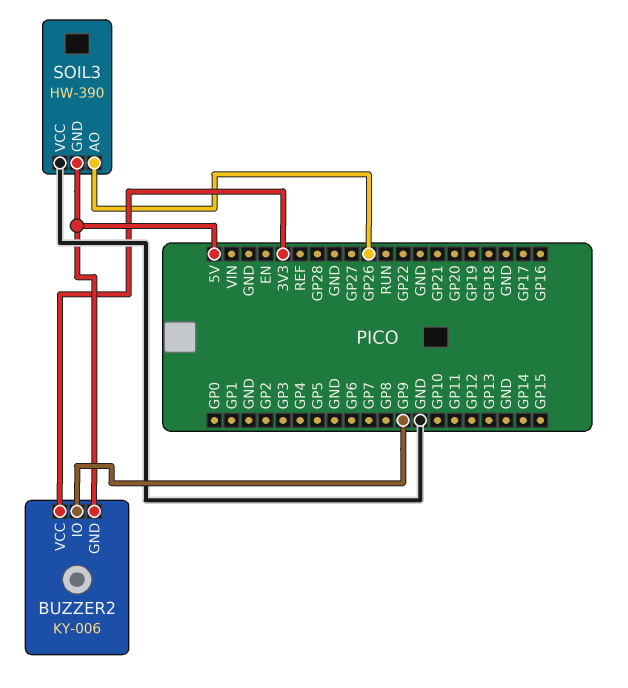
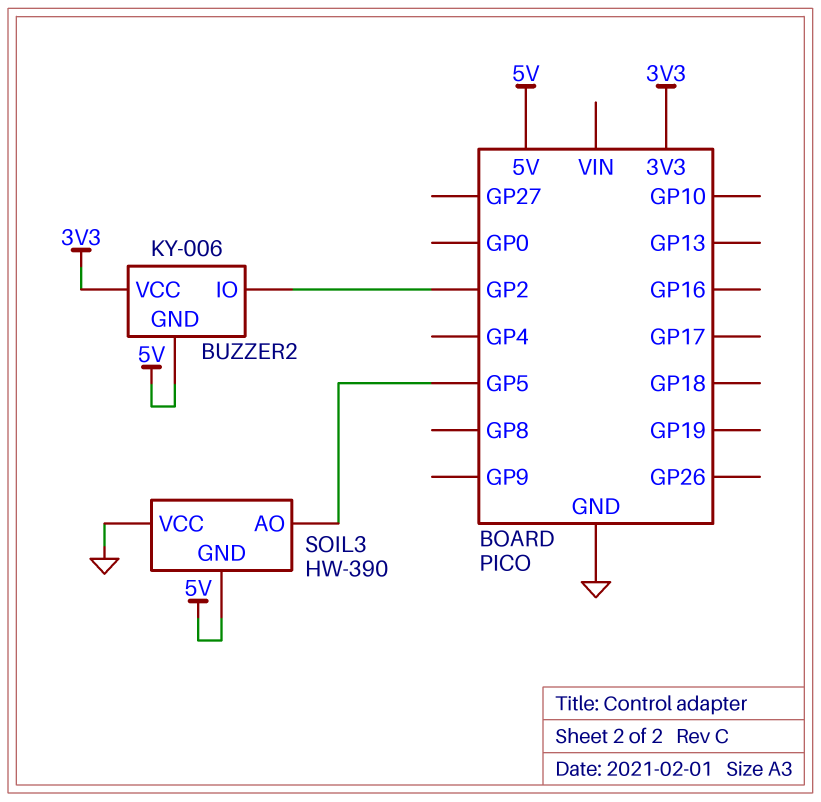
BUZZER2 pin IO: GP9 -> GP2
SOIL3 pin AO: GP26 -> GP5

